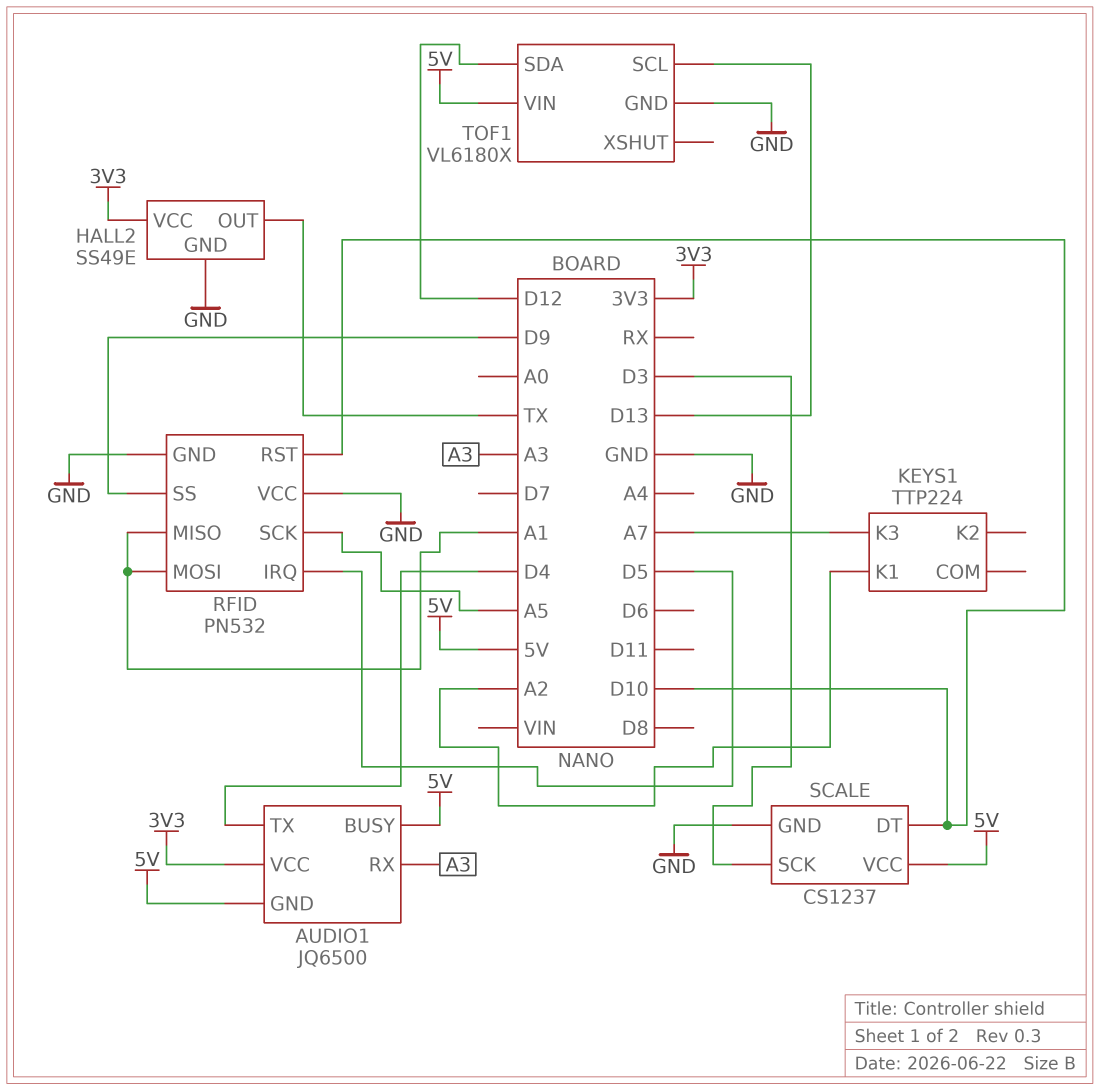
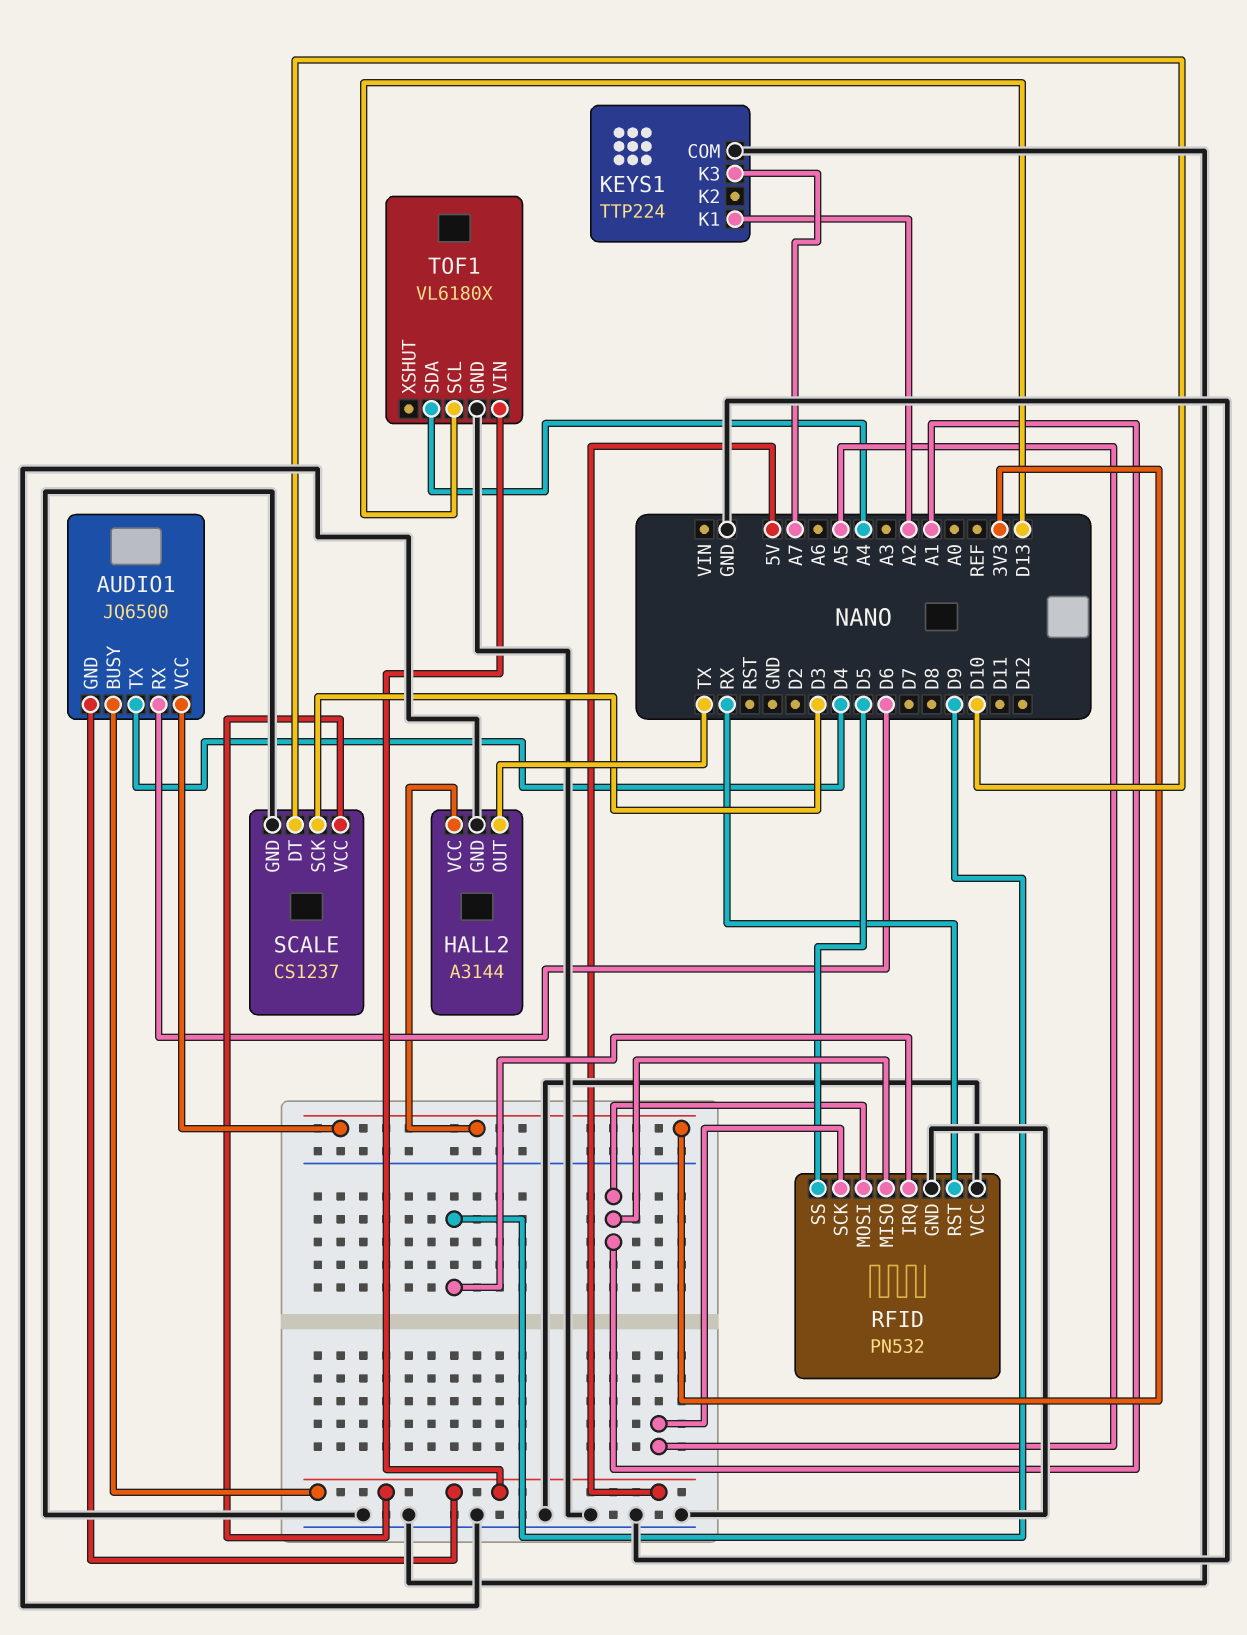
AUDIO1 pin RX: A3 -> D6
HALL2: SS49E -> A3144
KEYS1 pin COM: none -> GND
RFID pin IRQ: D5 -> D9
RFID pin RST: D10 -> RX
RFID pin SS: D9 -> D5
TOF1 pin SDA: D12 -> A4

